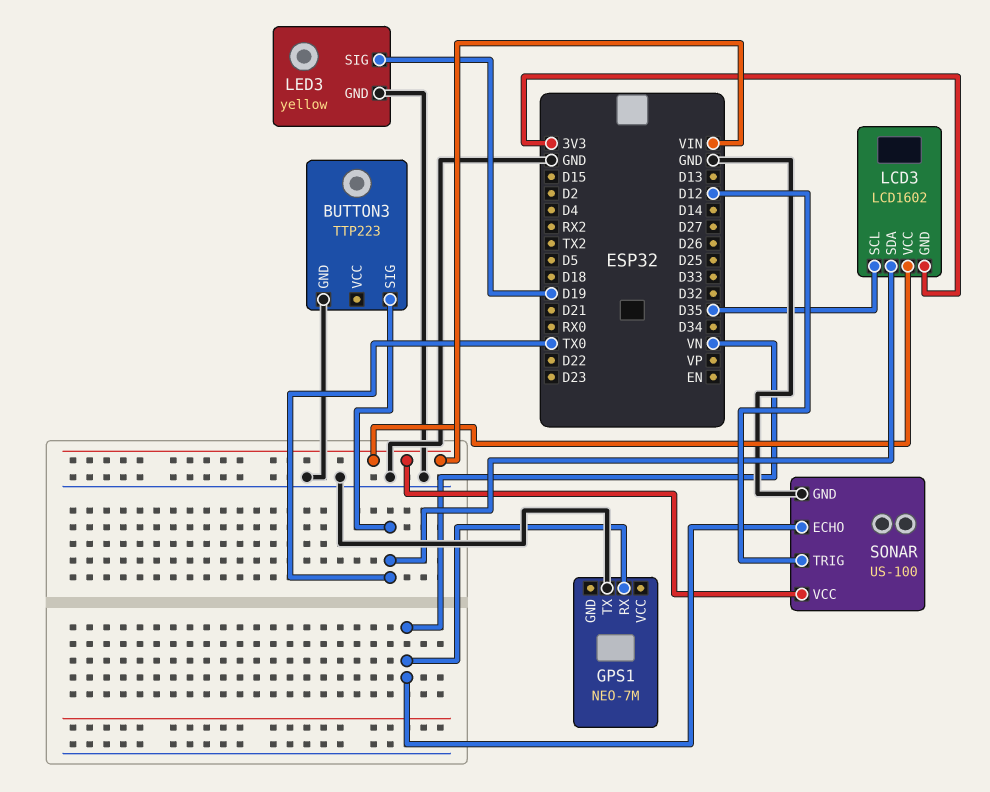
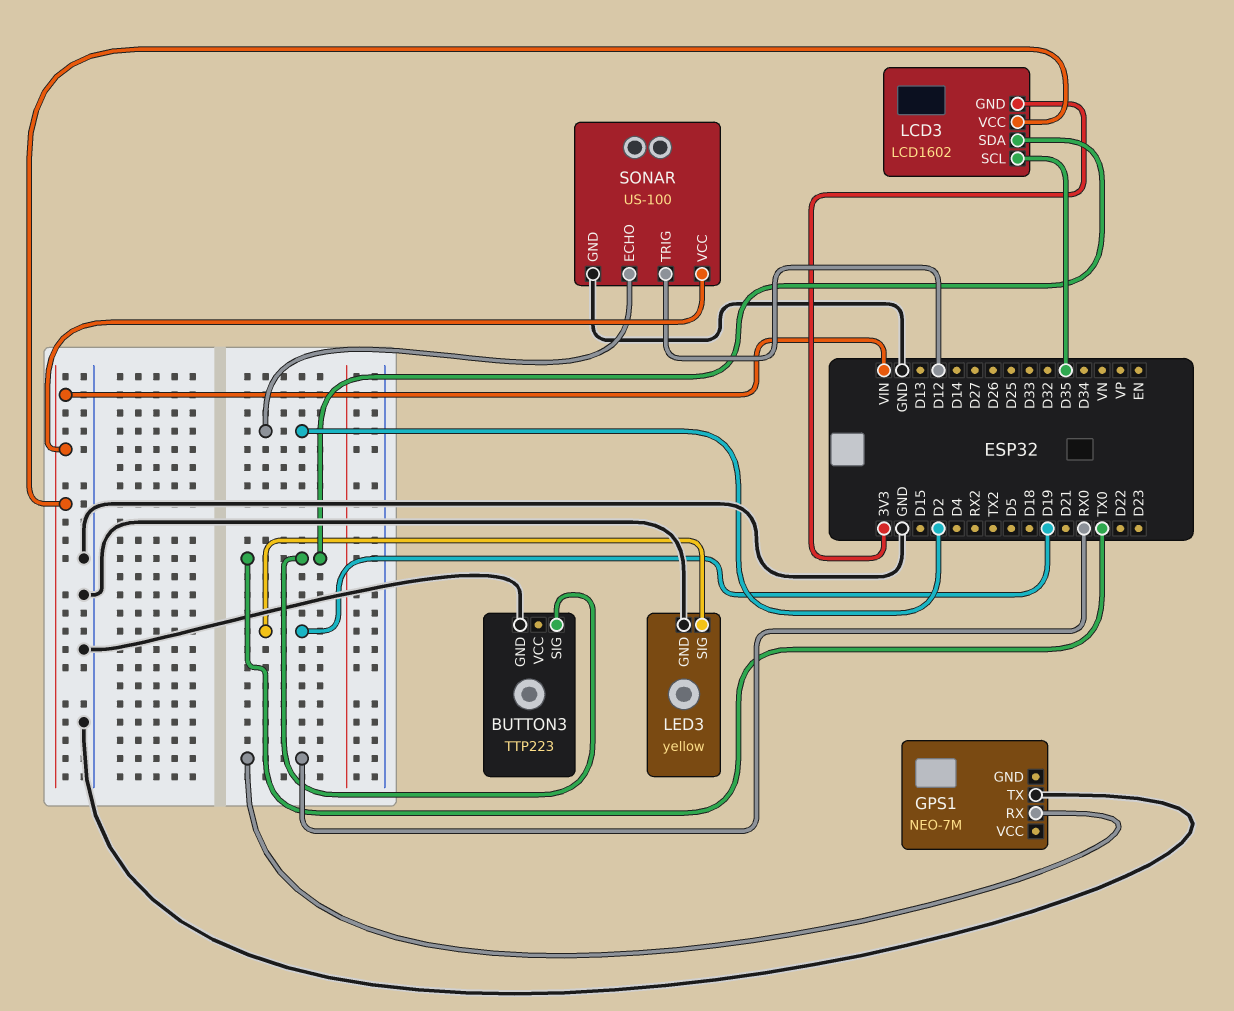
GPS1 pin RX: VN -> RX0
SONAR pin ECHO: VN -> D2

